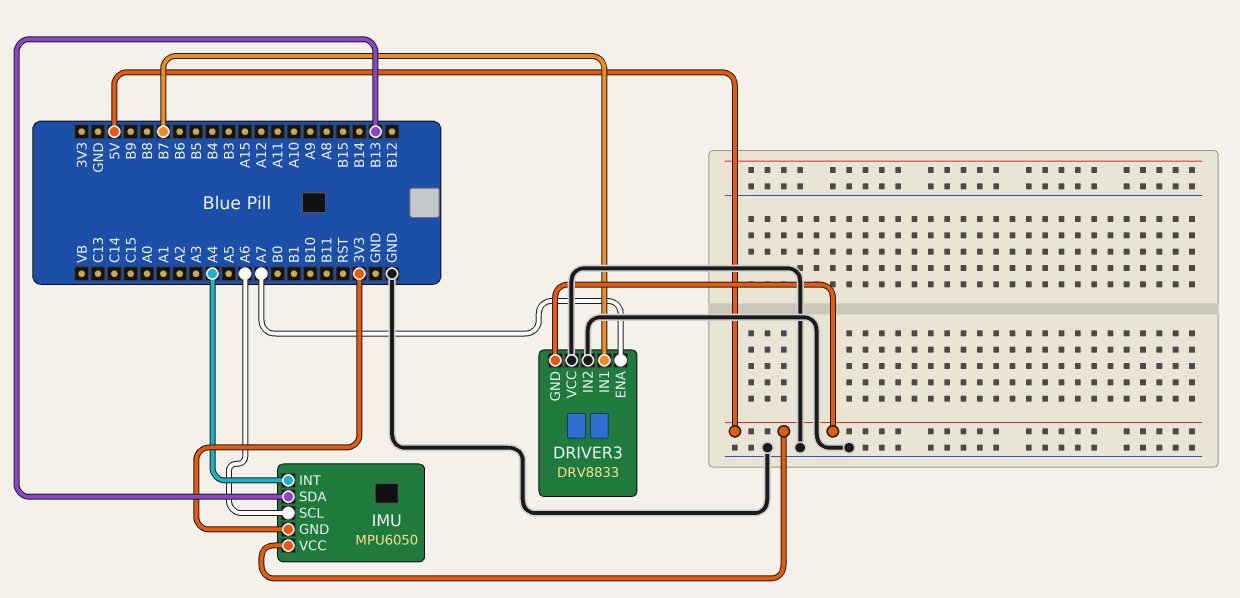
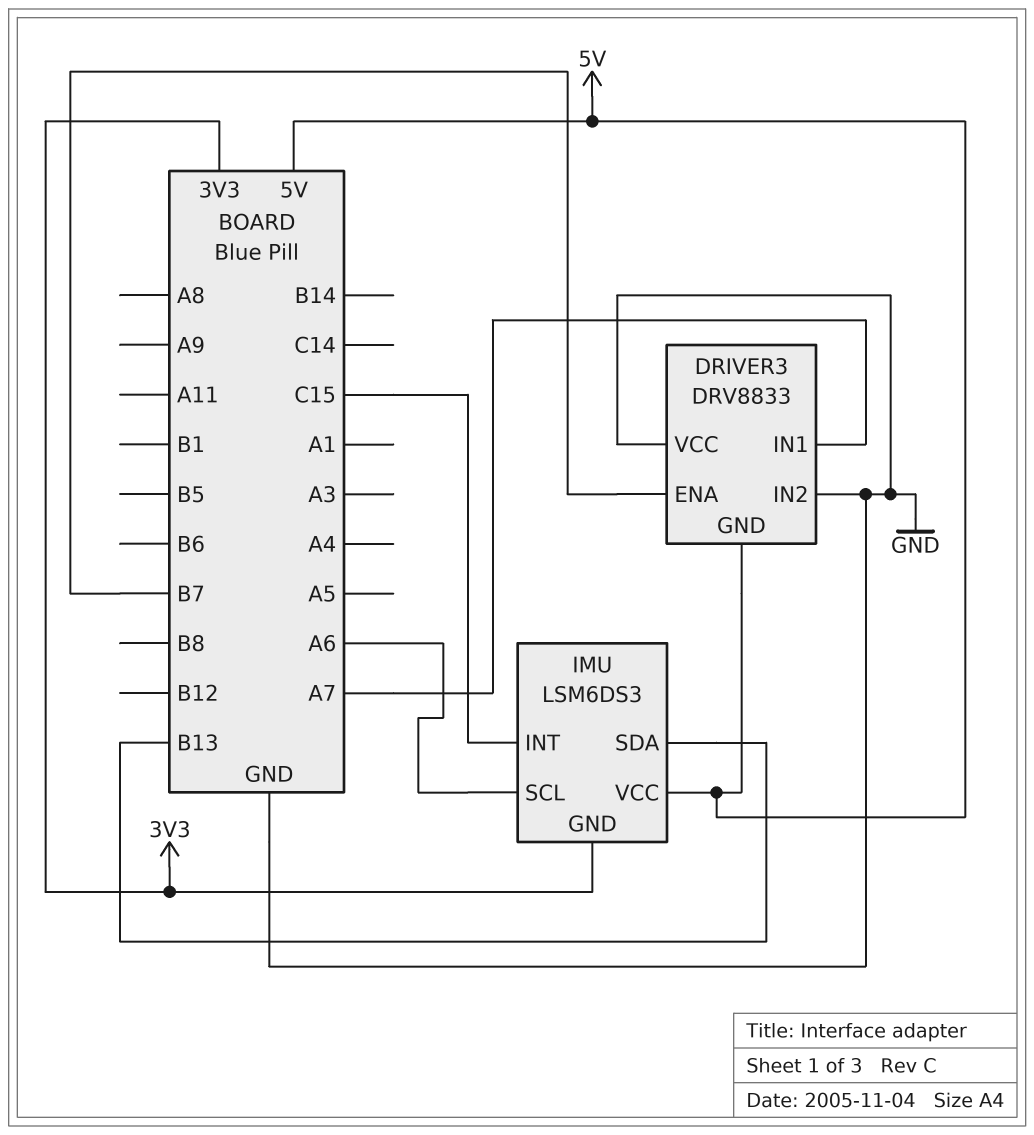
DRIVER3 pin ENA: A7 -> B7
DRIVER3 pin IN1: B7 -> A7
IMU: MPU6050 -> LSM6DS3
IMU pin INT: A4 -> C15

